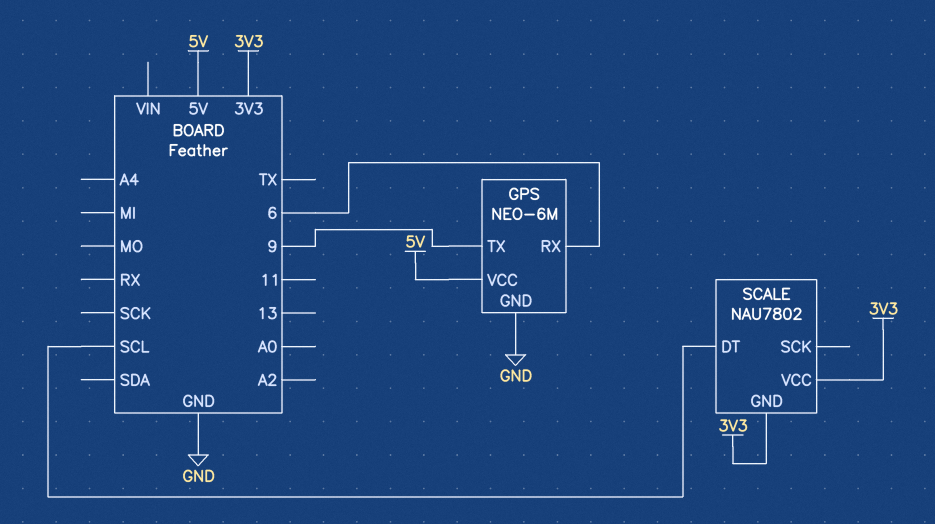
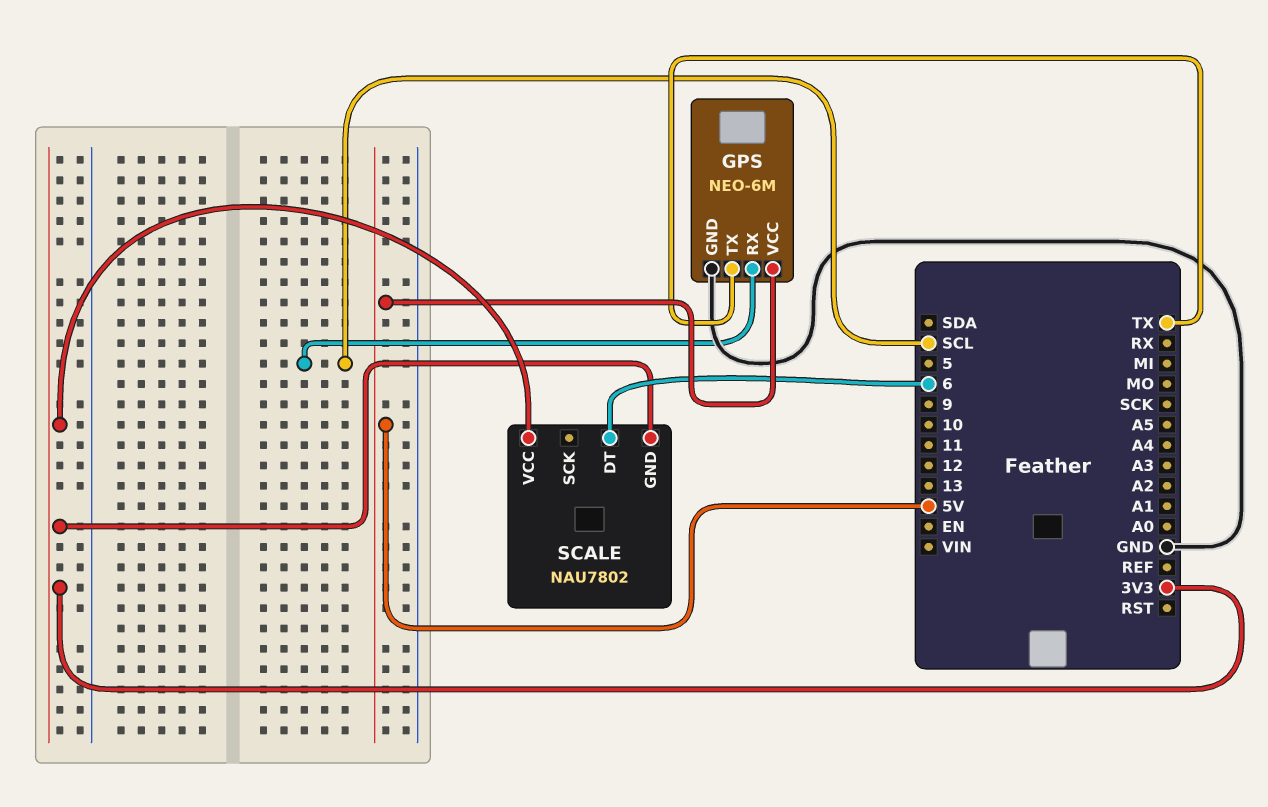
GPS pin RX: 6 -> SCL
GPS pin TX: 9 -> TX
SCALE pin DT: SCL -> 6

